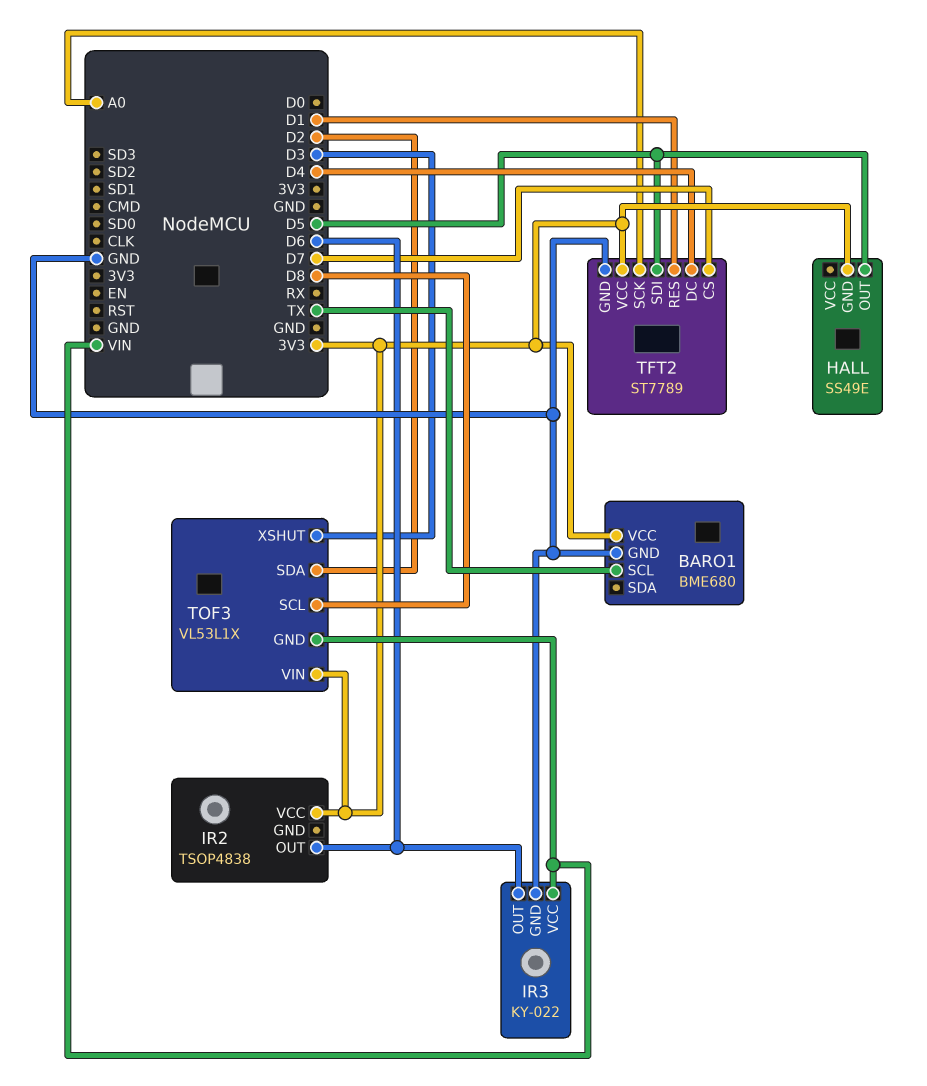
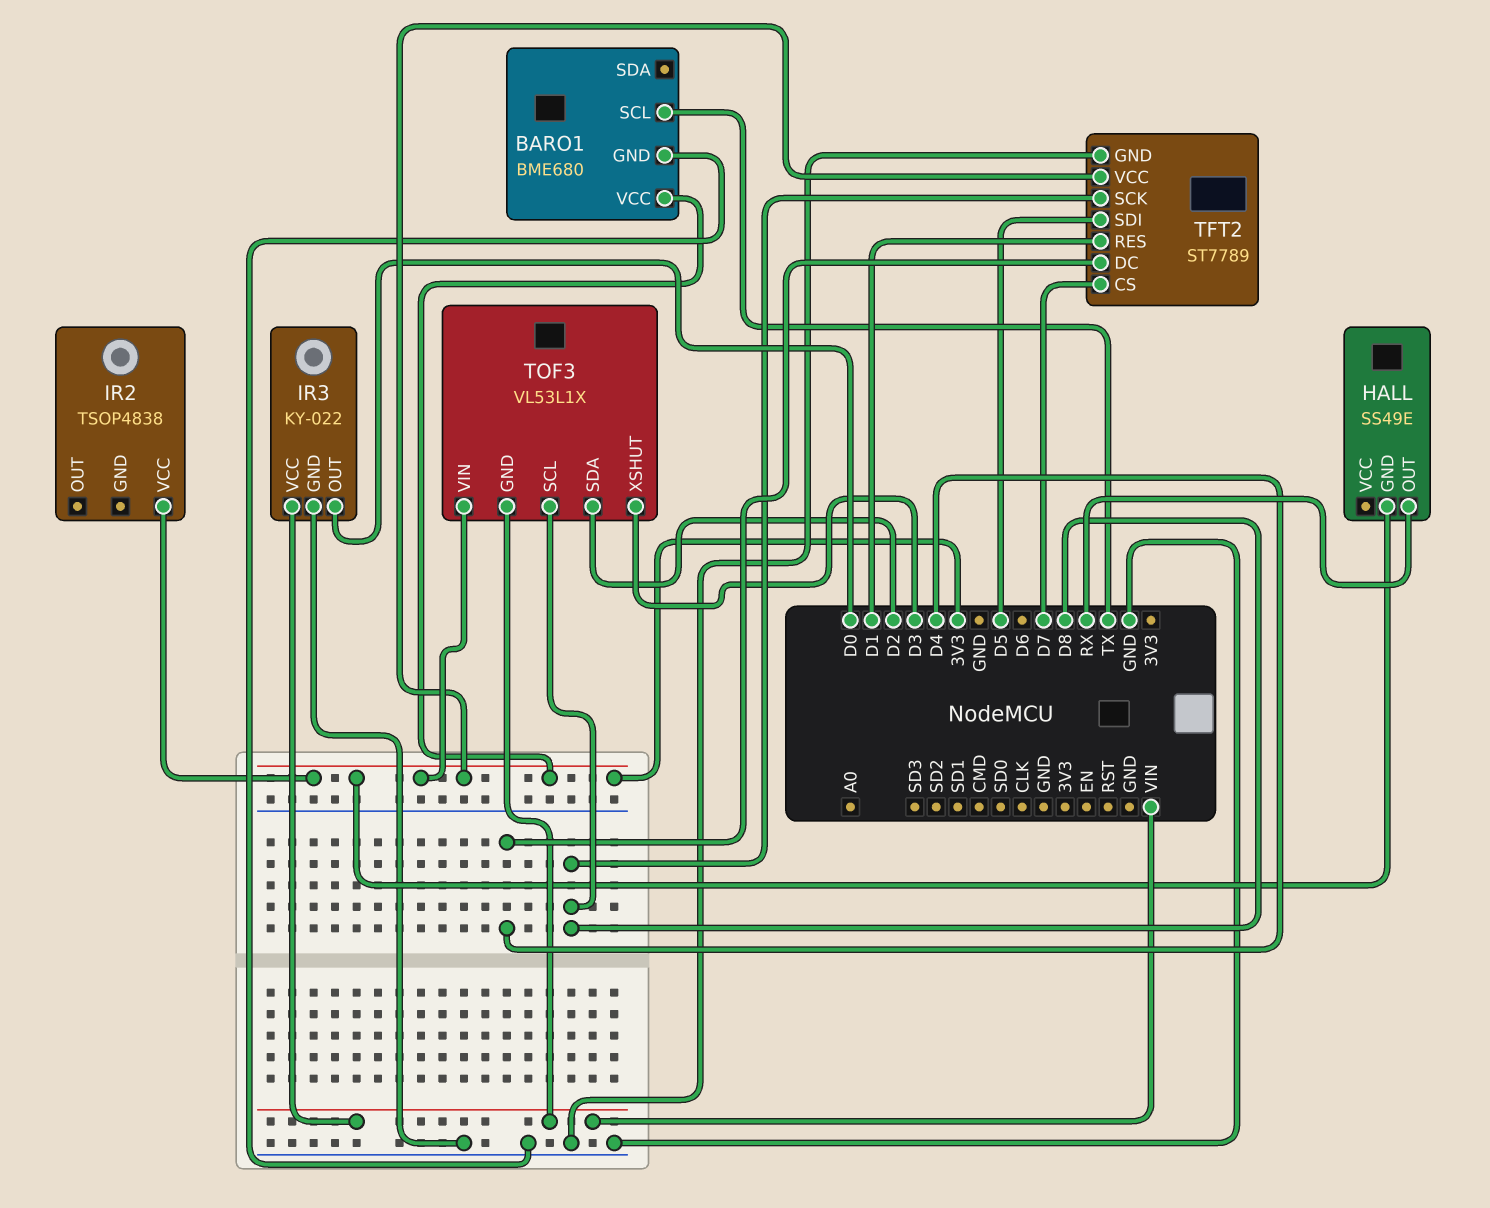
HALL pin OUT: D5 -> RX
IR2 pin OUT: D6 -> none
IR3 pin OUT: D6 -> D0
TFT2 pin SCK: A0 -> D8

